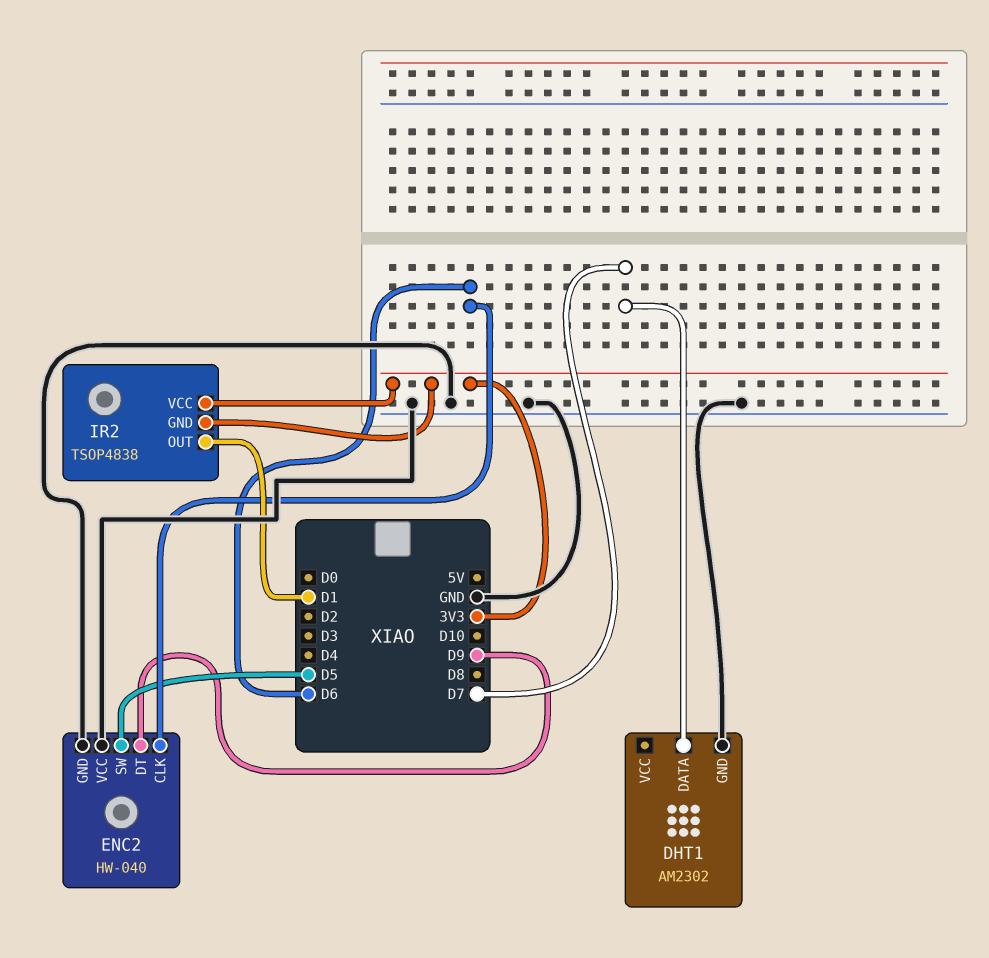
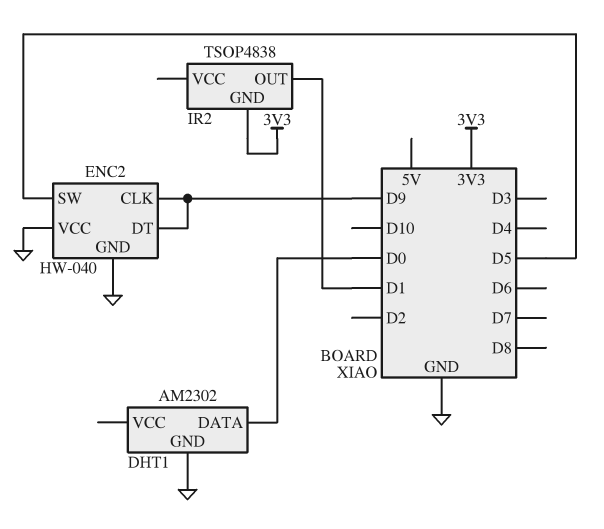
DHT1 pin DATA: D7 -> D0
ENC2 pin CLK: D6 -> D9
IR2 pin VCC: 3V3 -> none

